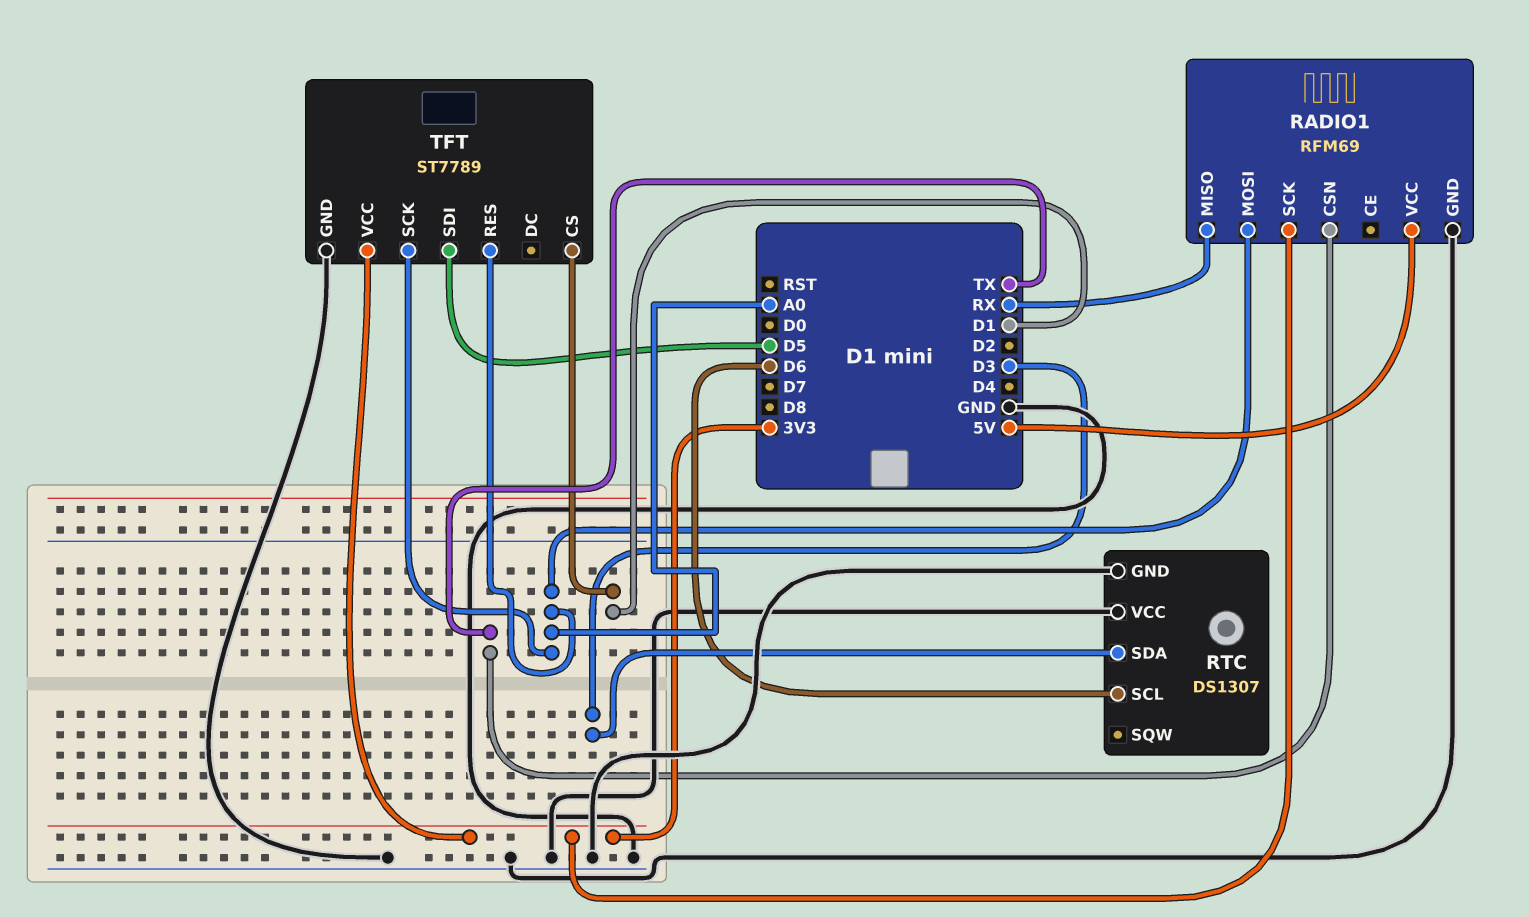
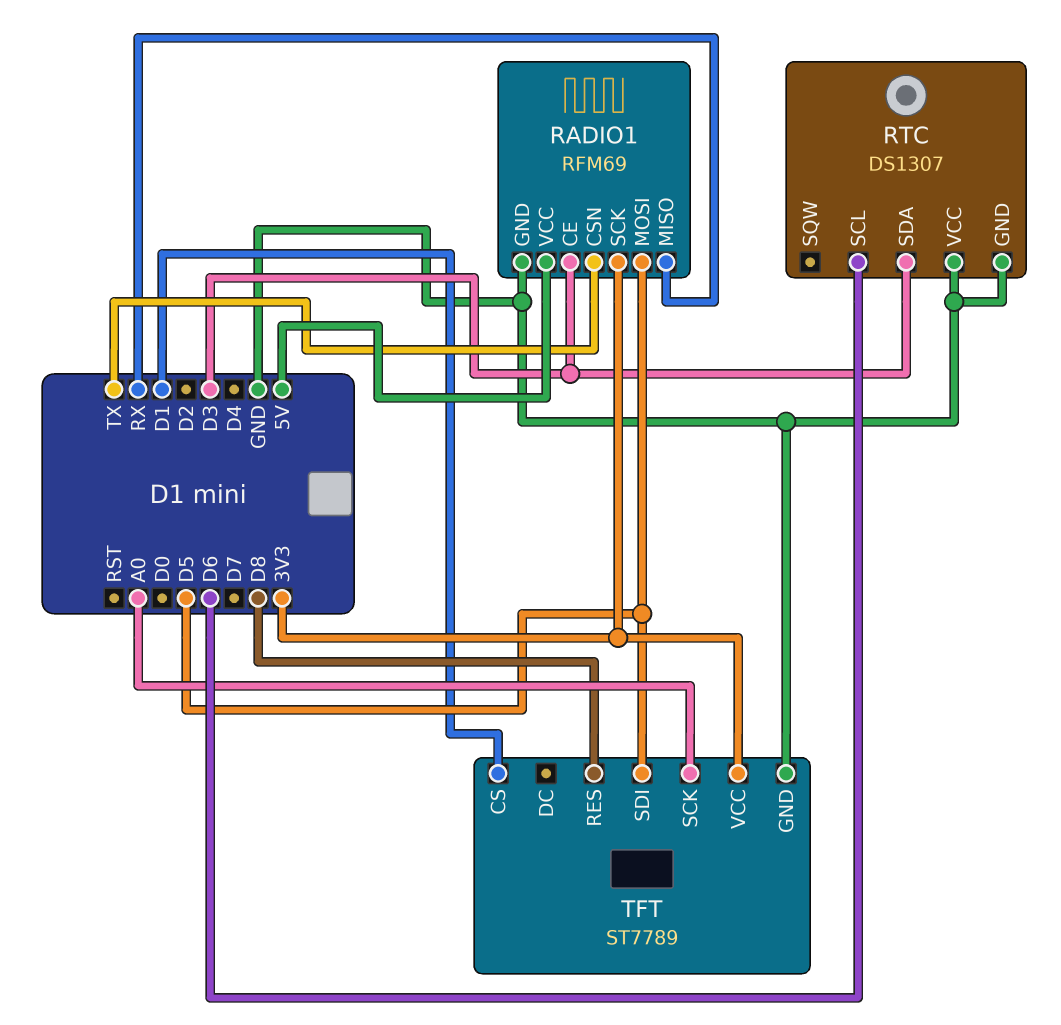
RADIO1 pin CE: none -> D3
RADIO1 pin MOSI: A0 -> D5
TFT pin RES: A0 -> D8

